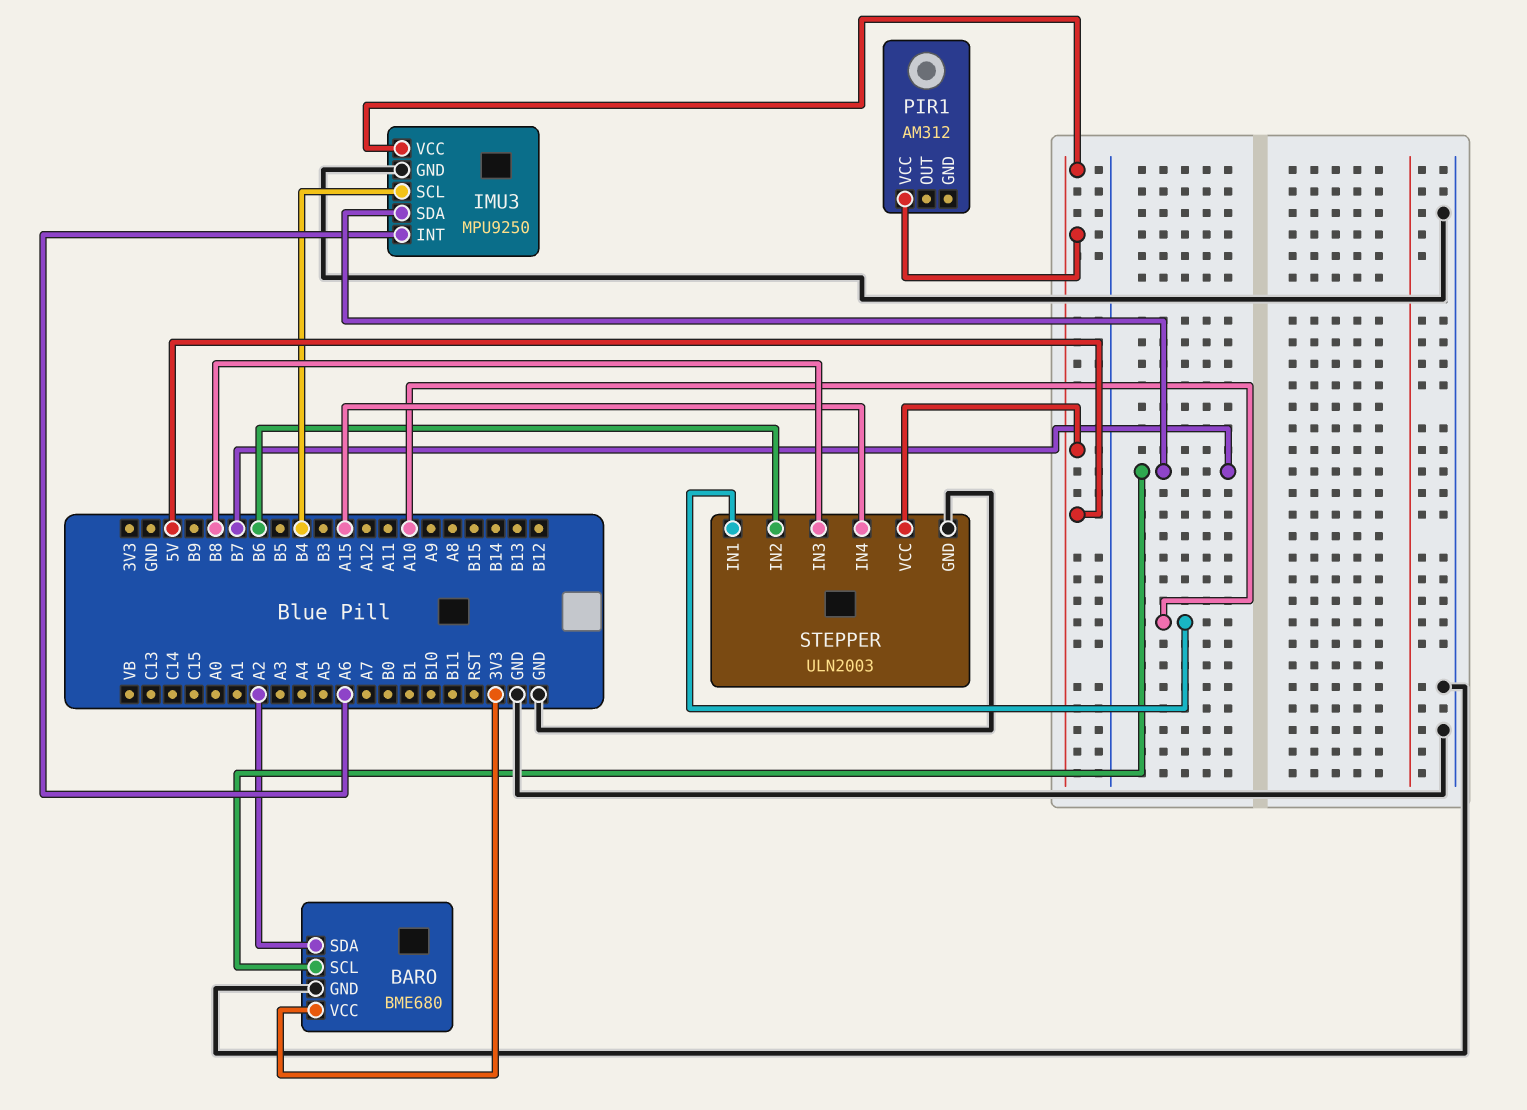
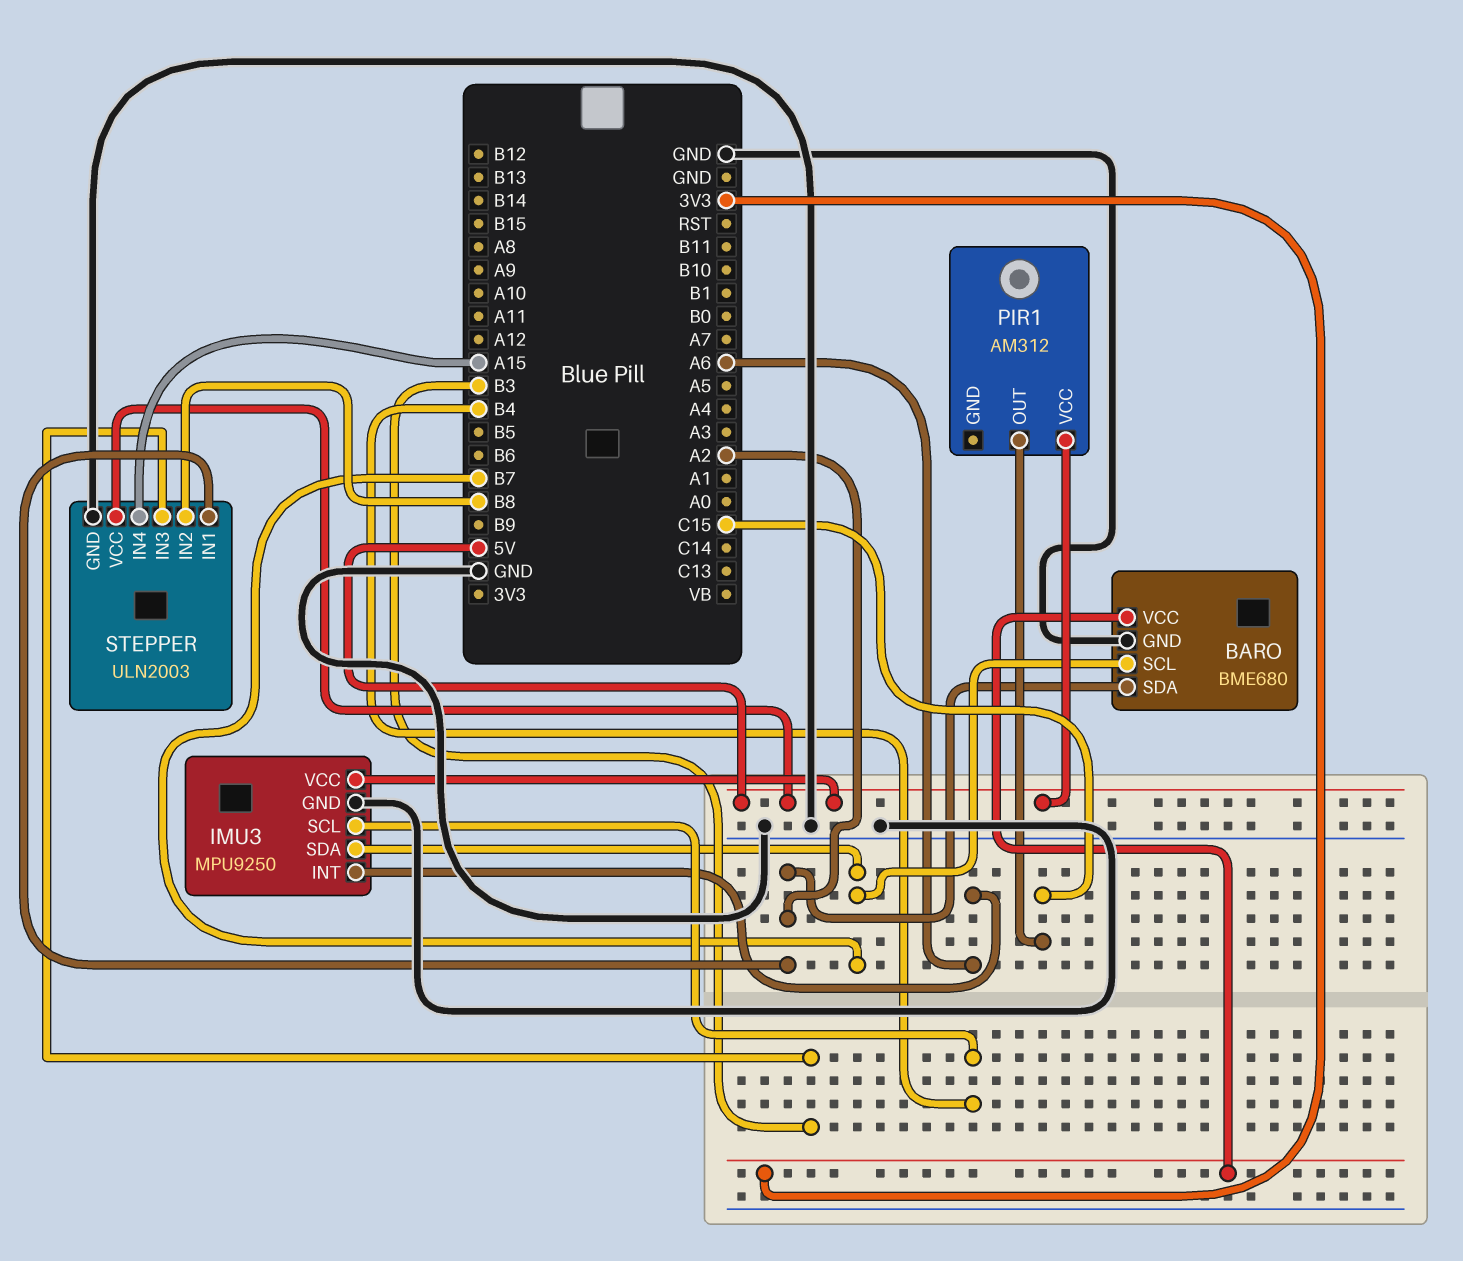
PIR1 pin OUT: none -> C15
STEPPER pin IN1: A10 -> A2
STEPPER pin IN2: B6 -> B8
STEPPER pin IN3: B8 -> B3

